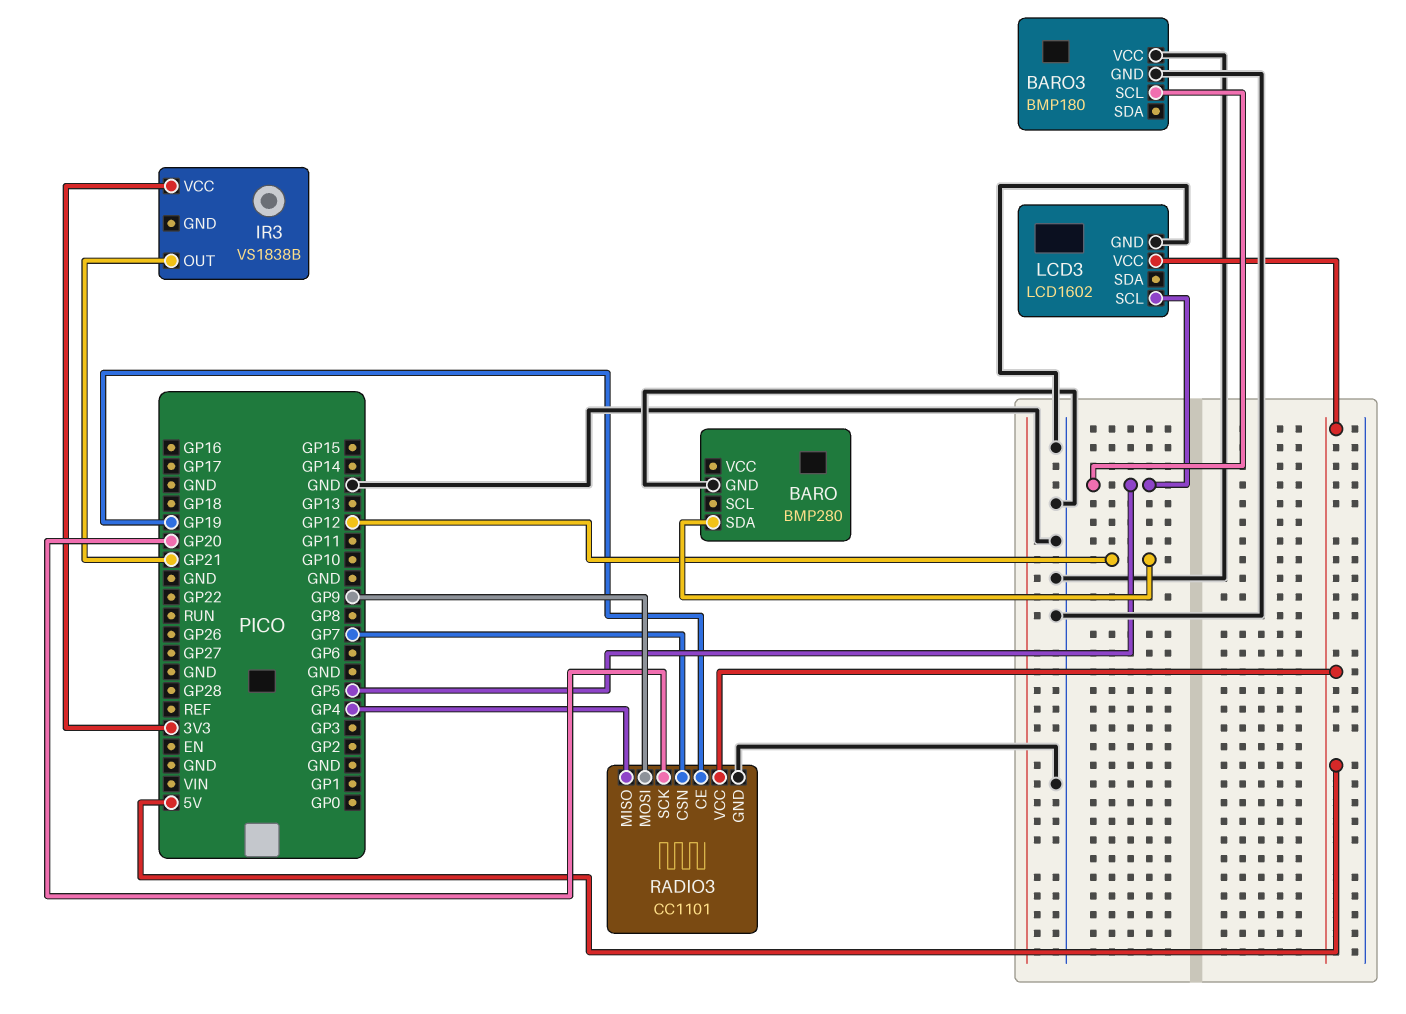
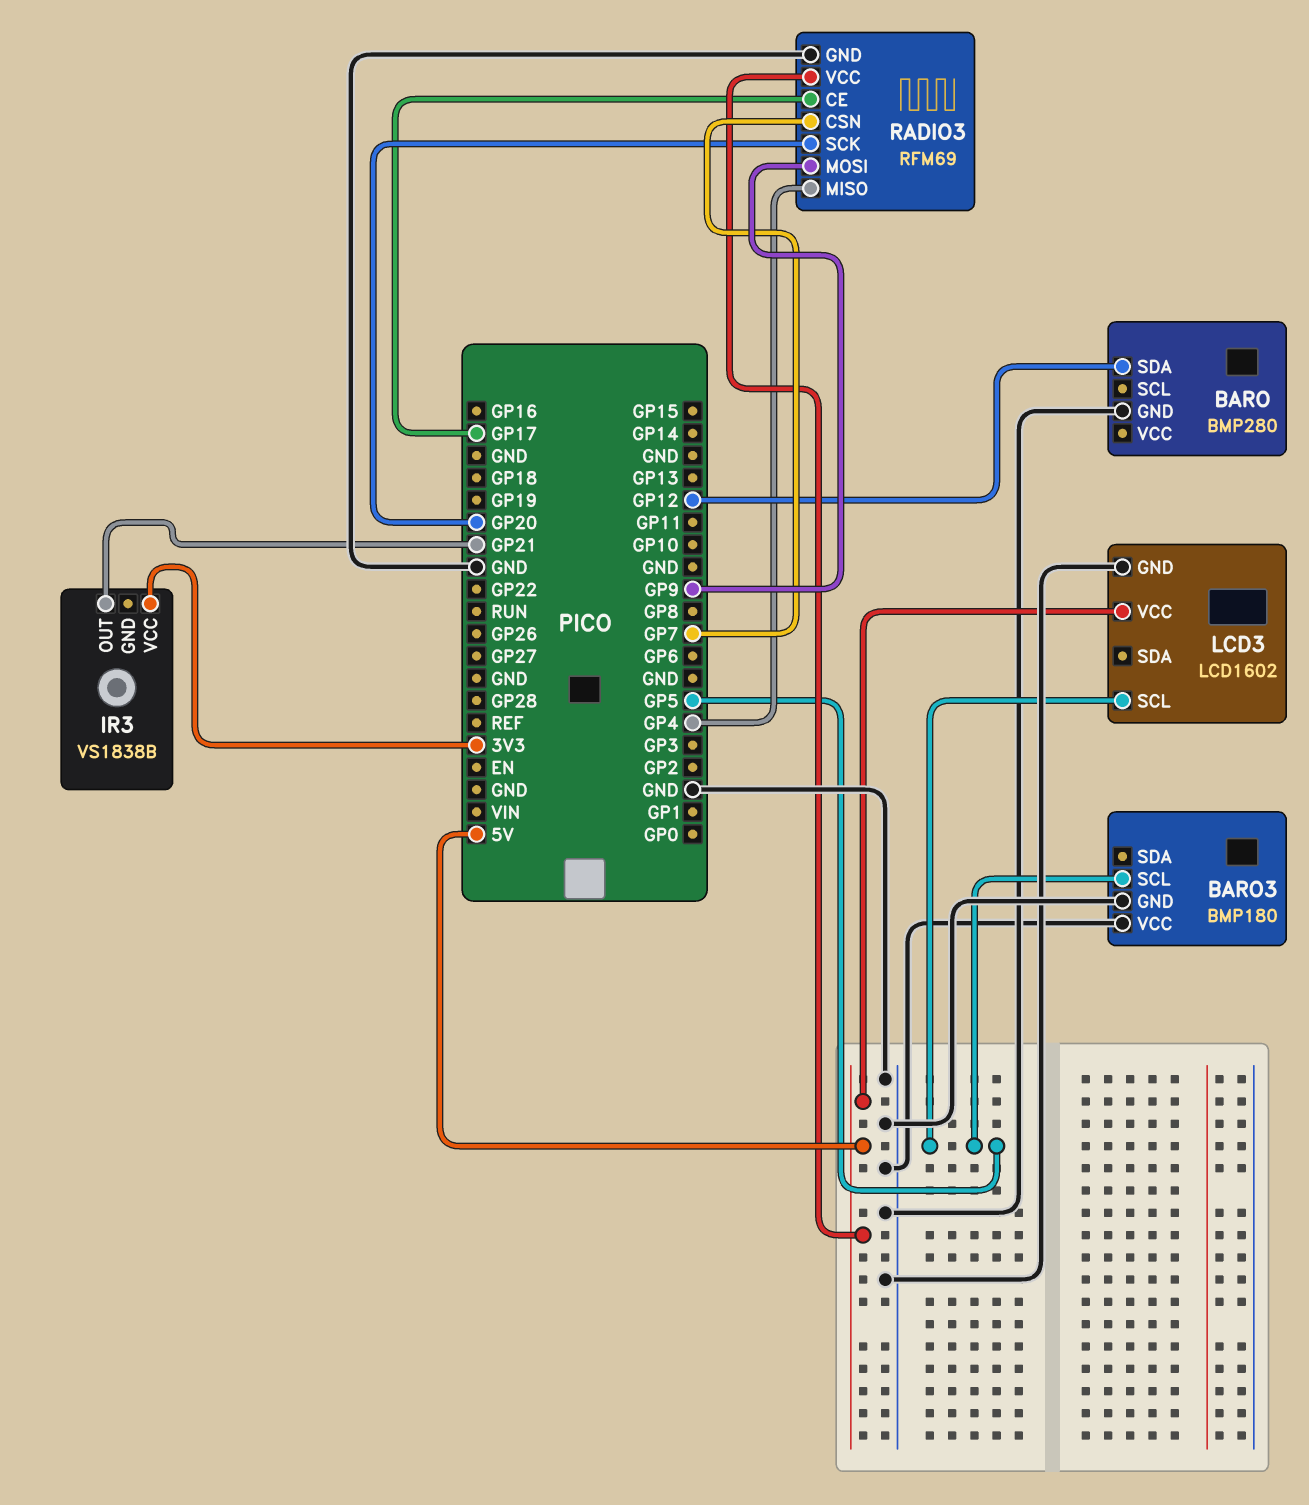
RADIO3: CC1101 -> RFM69
RADIO3 pin CE: GP19 -> GP17

